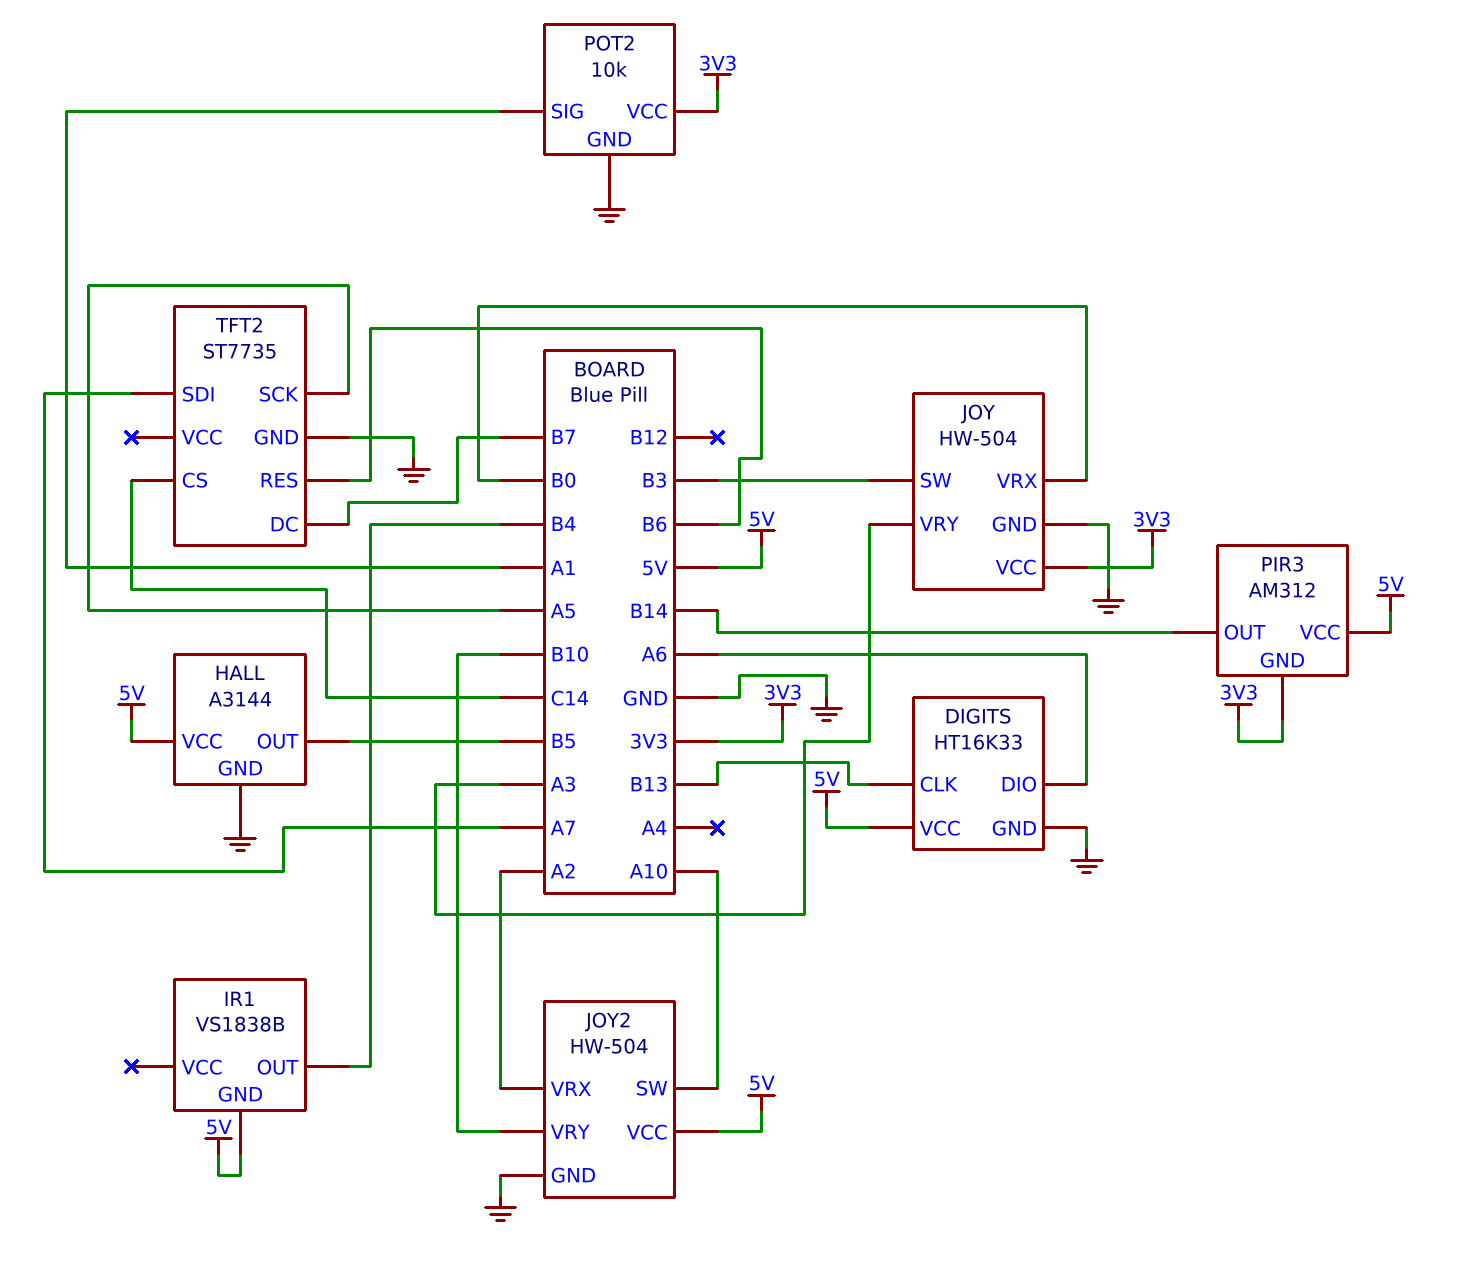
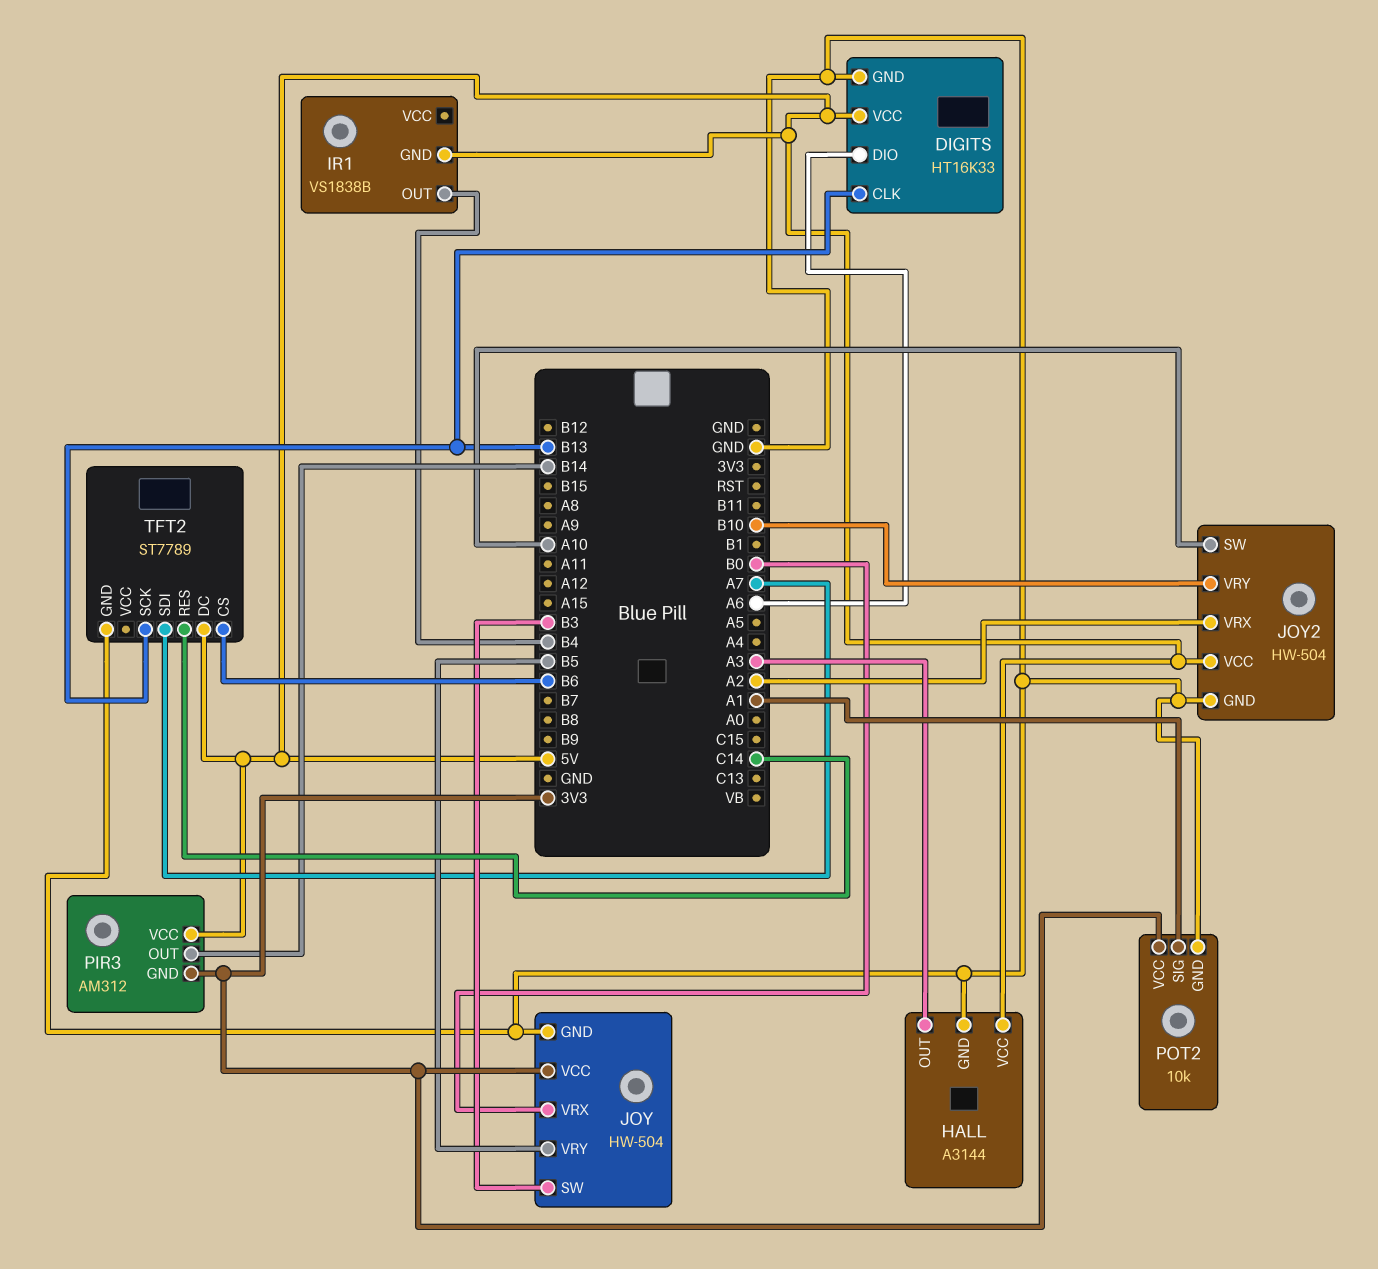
HALL pin OUT: B5 -> A3
JOY pin VRY: A3 -> B5
TFT2: ST7735 -> ST7789
TFT2 pin CS: C14 -> B6
TFT2 pin DC: B7 -> 5V
TFT2 pin RES: B6 -> C14
TFT2 pin SCK: A5 -> B13

